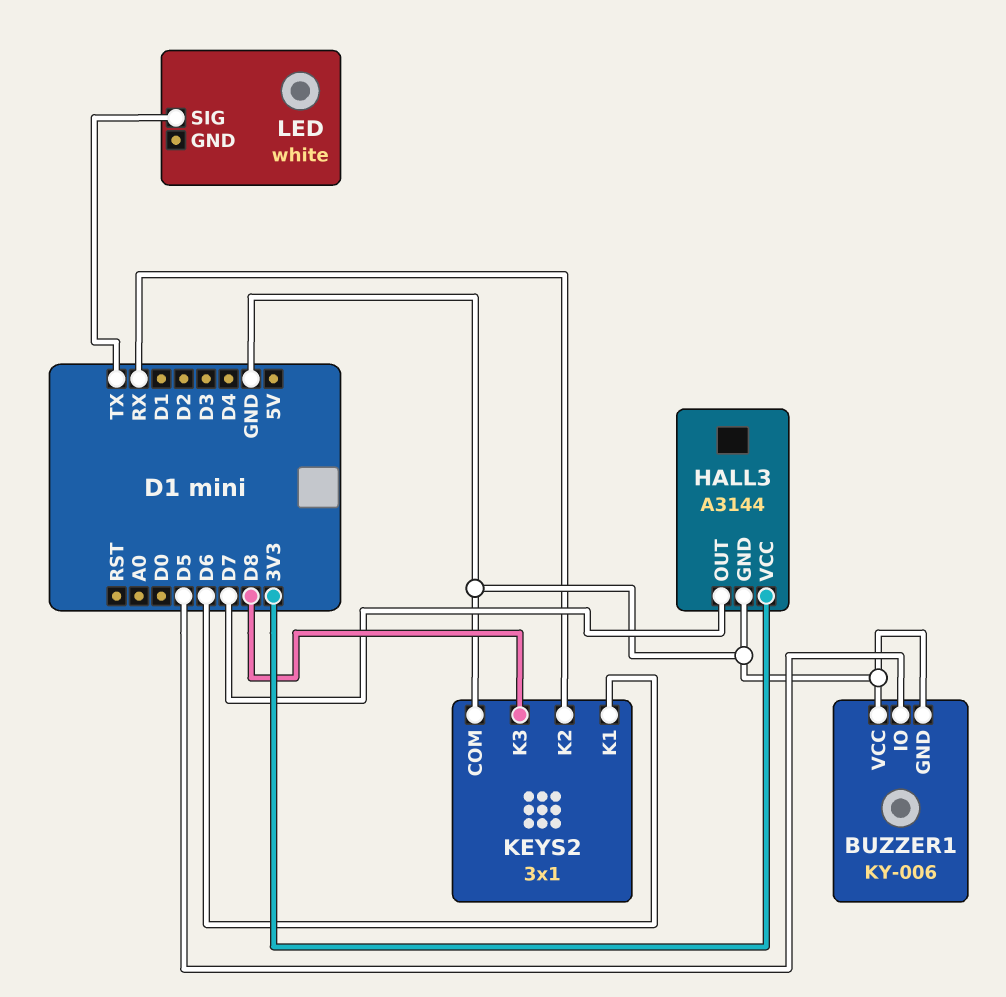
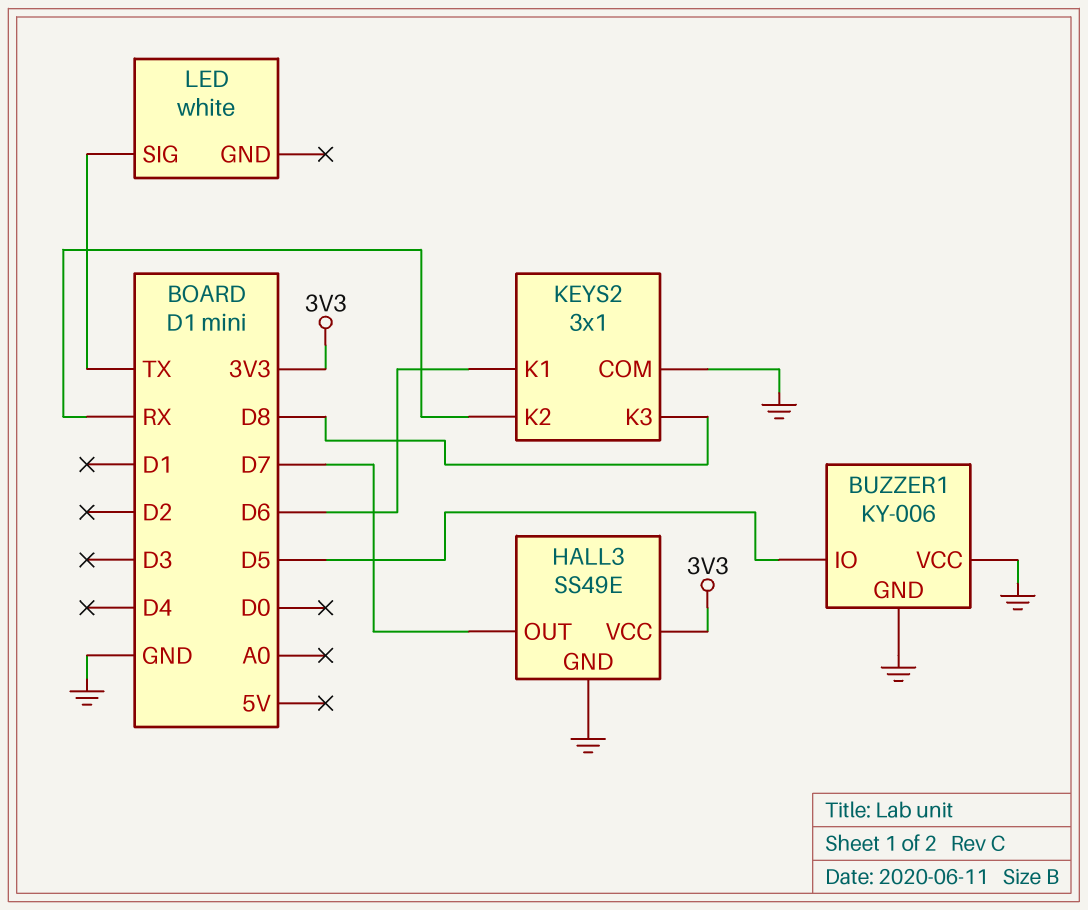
HALL3: A3144 -> SS49E

